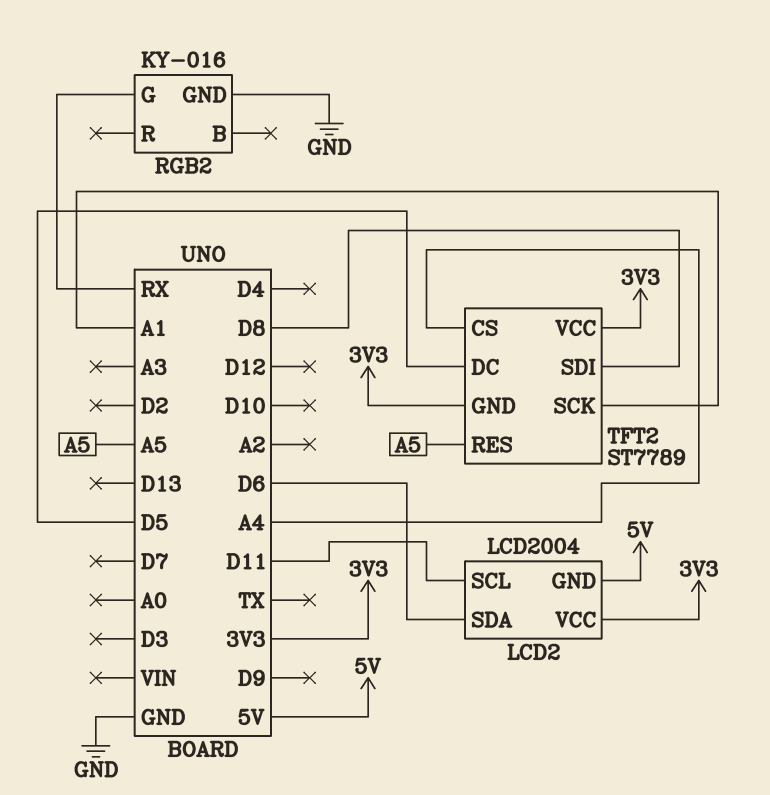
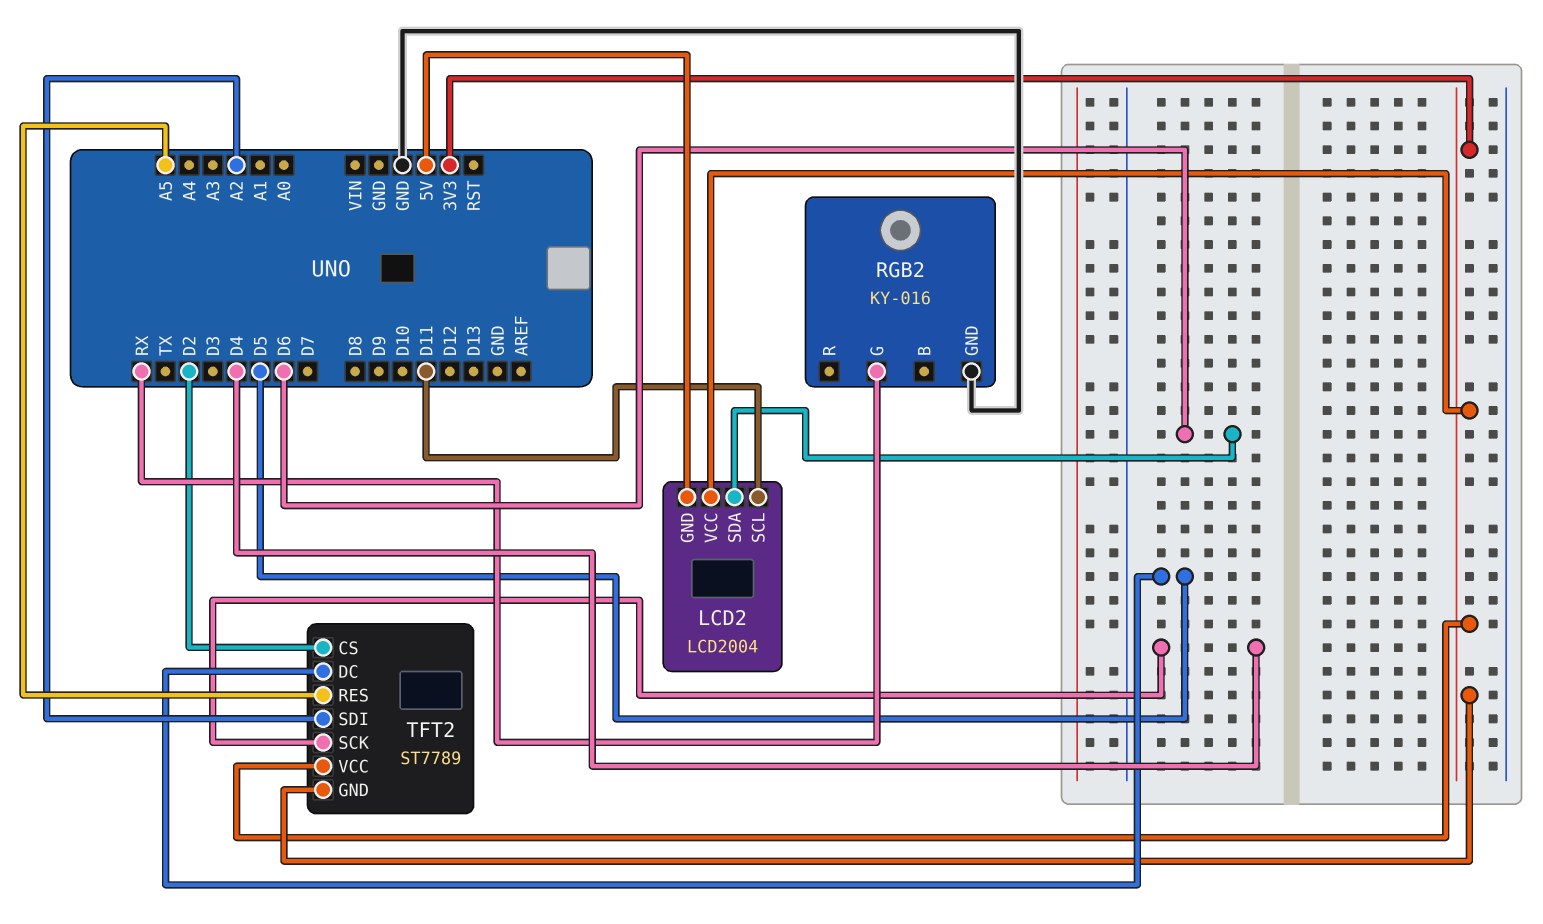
TFT2 pin CS: A4 -> D2
TFT2 pin SCK: A1 -> D4
TFT2 pin SDI: D8 -> A2

